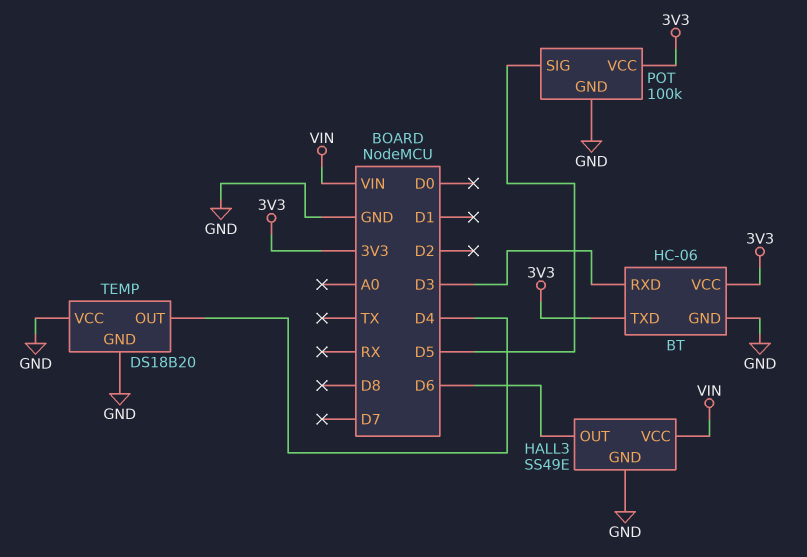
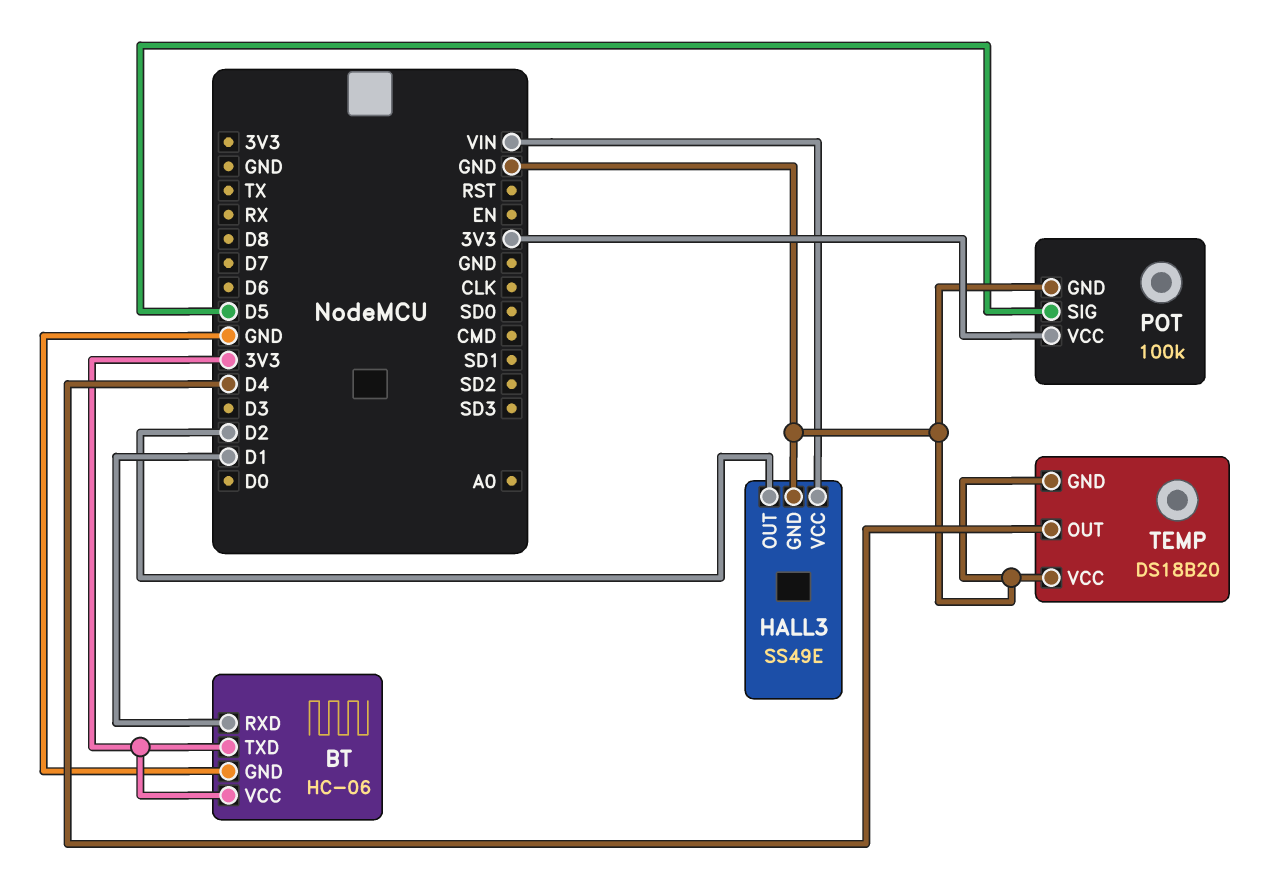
BT pin RXD: D3 -> D1
HALL3 pin OUT: D6 -> D2

